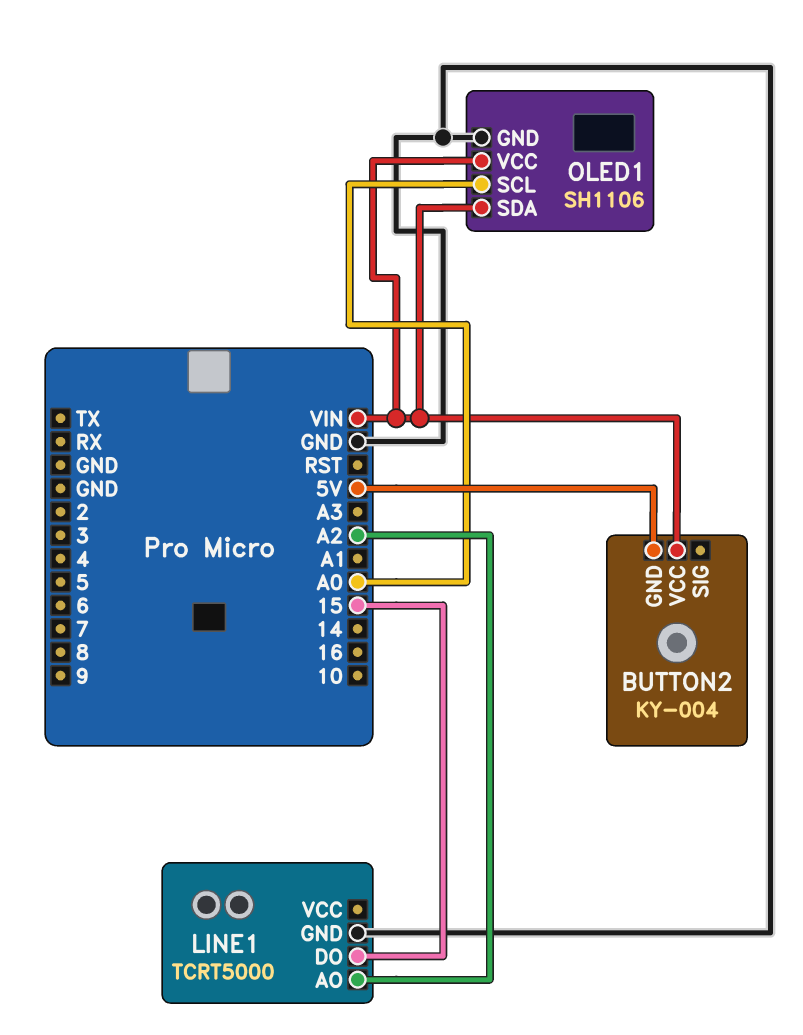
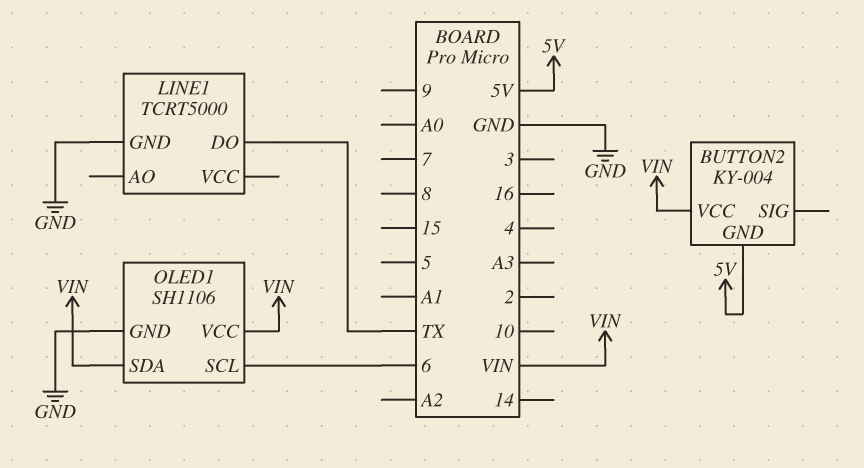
LINE1 pin AO: A2 -> none
LINE1 pin DO: 15 -> TX
OLED1 pin SCL: A0 -> 6

